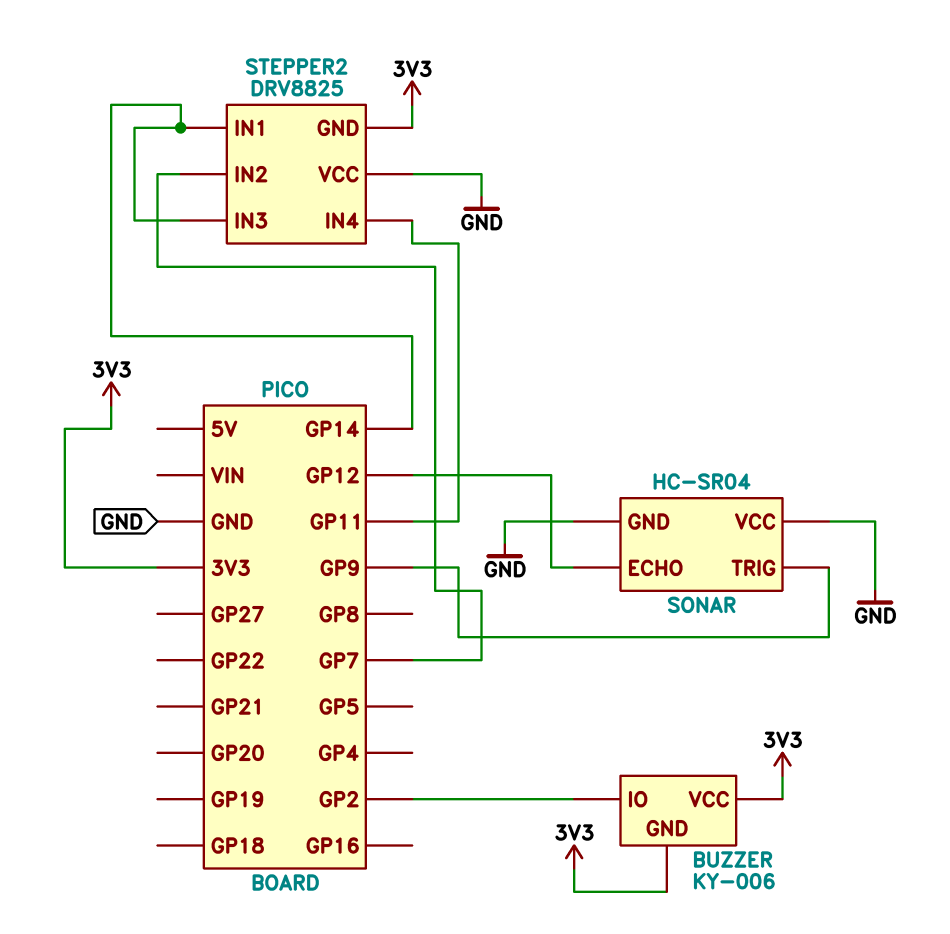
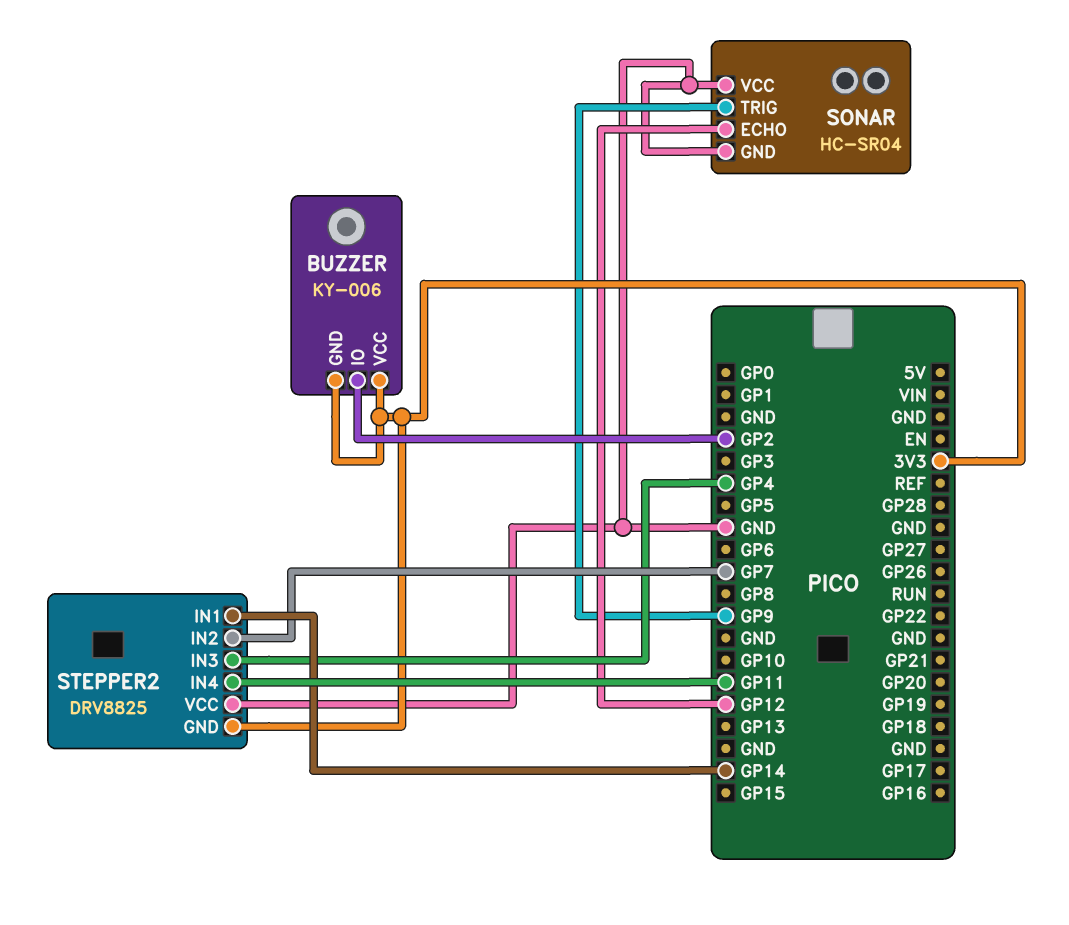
STEPPER2 pin IN3: GP14 -> GP4

